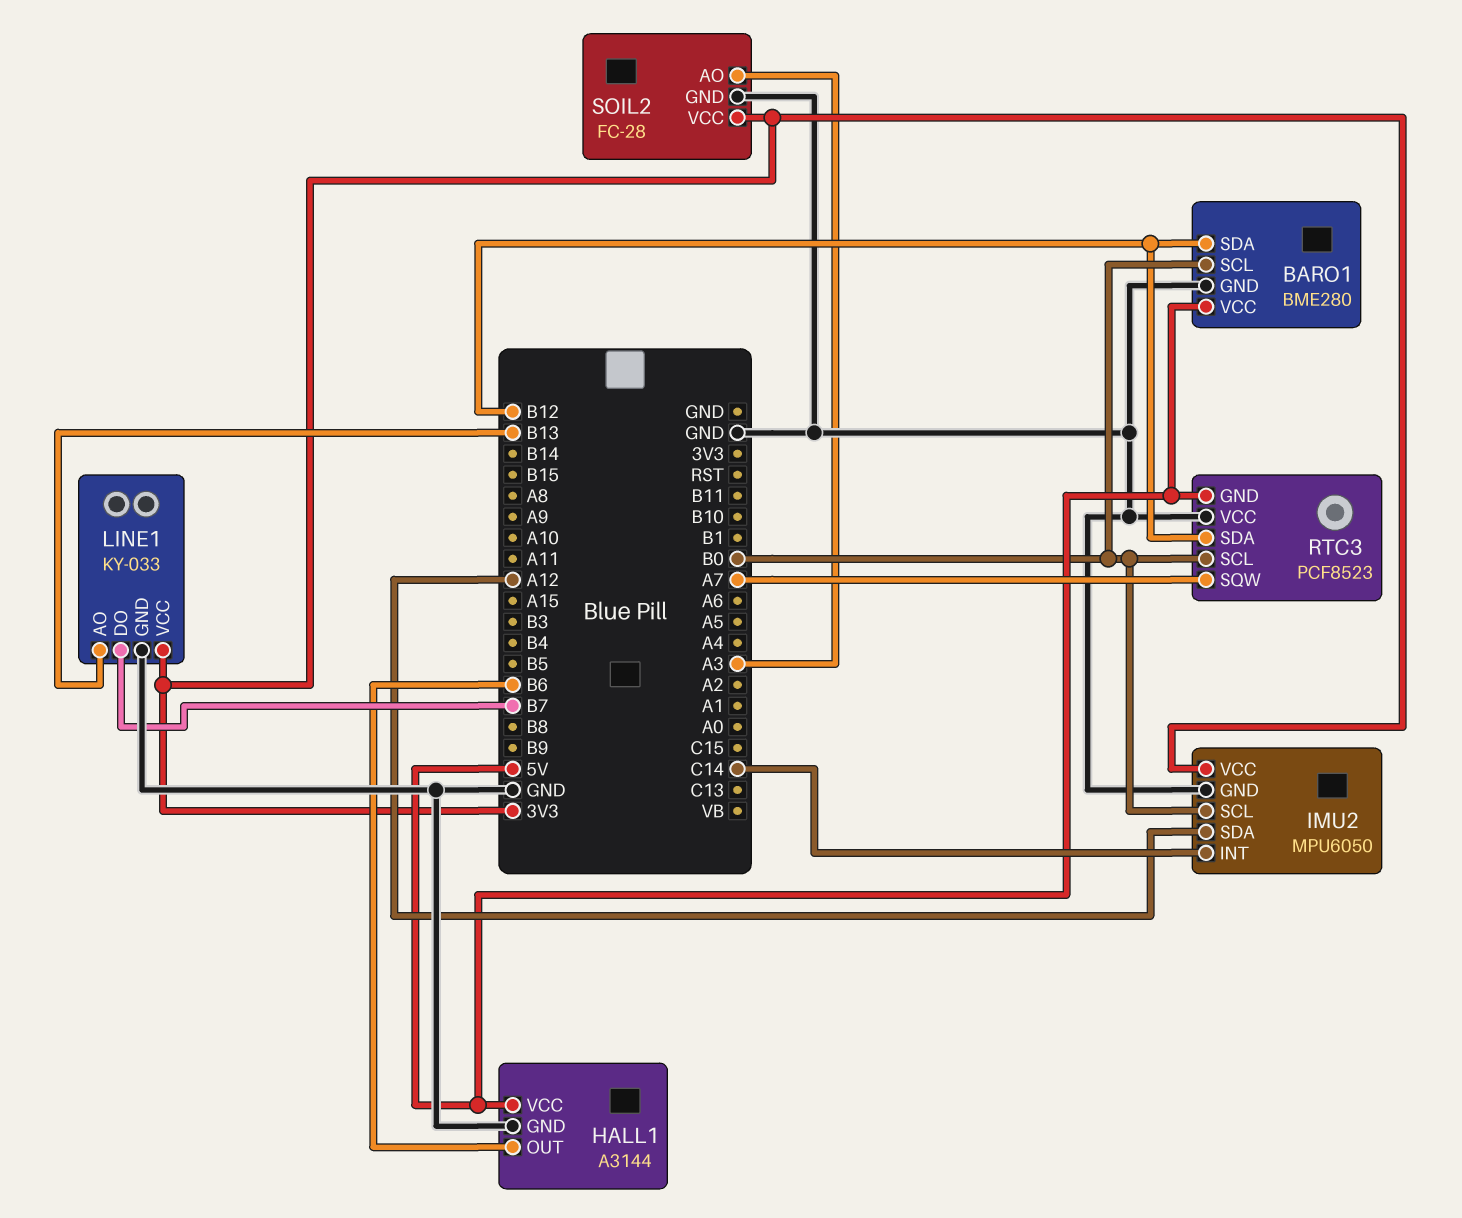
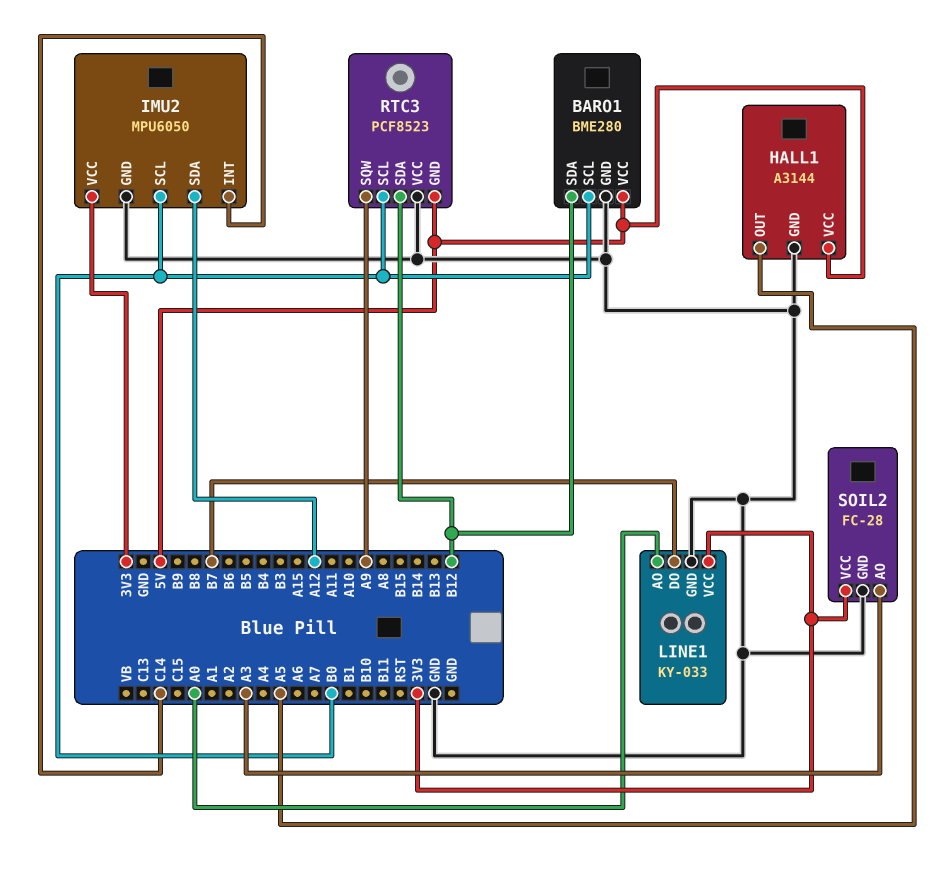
HALL1 pin OUT: B6 -> A5
LINE1 pin AO: B13 -> A0
RTC3 pin SQW: A7 -> A9

